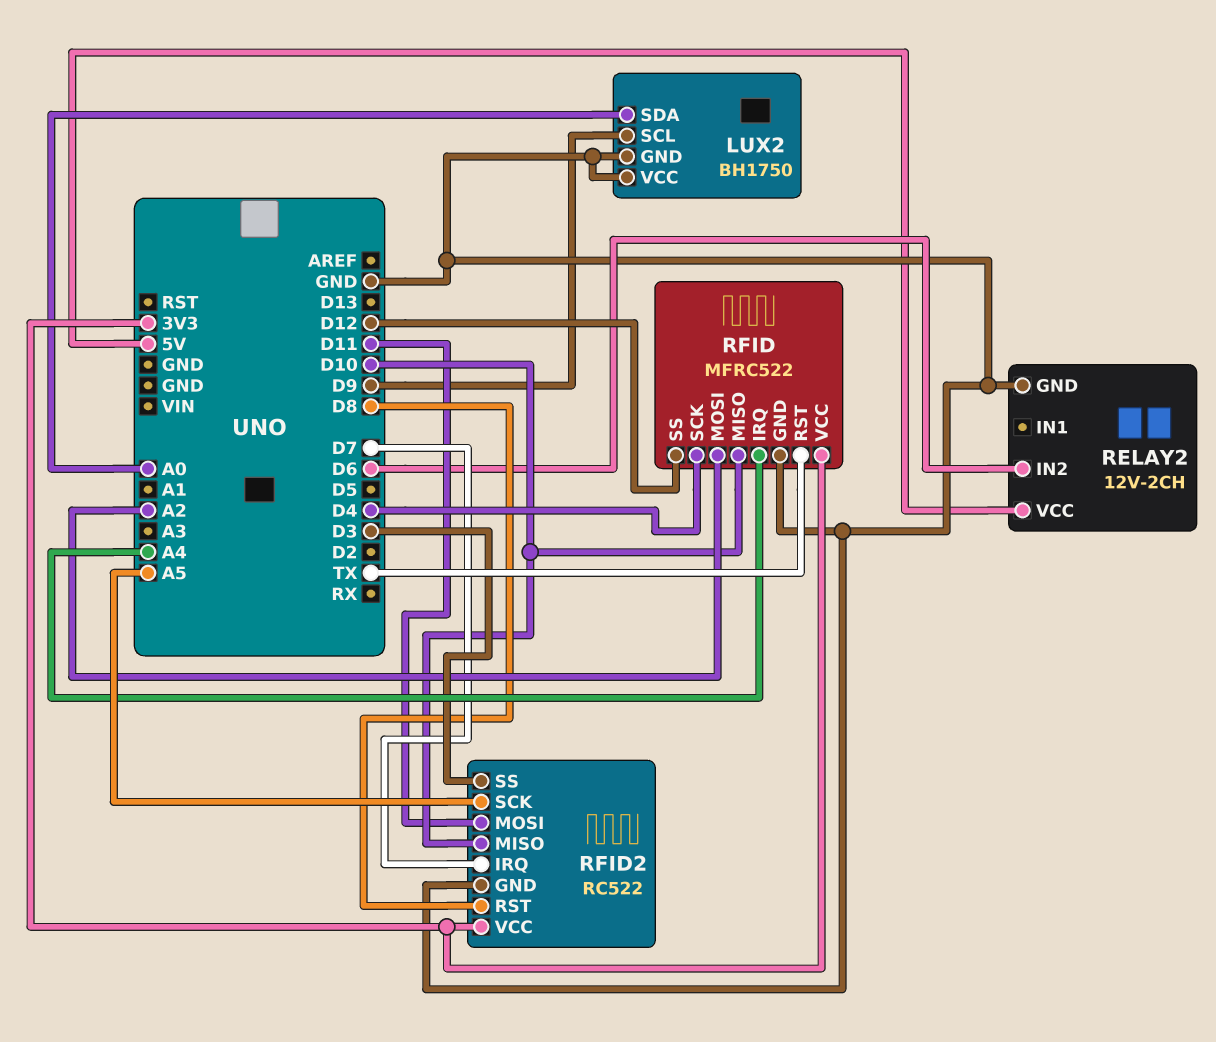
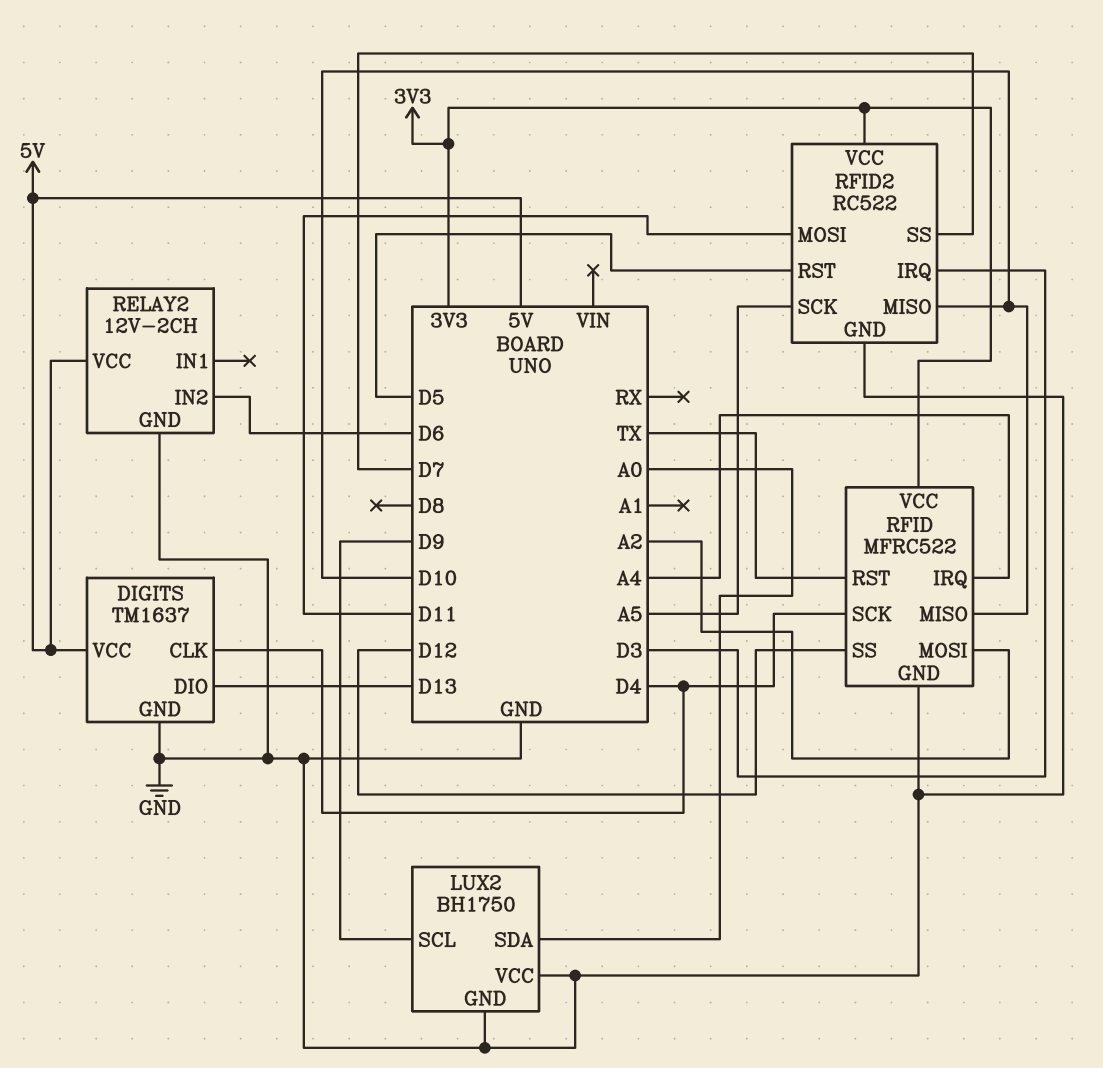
DIGITS: none -> TM1637
DIGITS pin CLK: none -> D4
DIGITS pin DIO: none -> D13
DIGITS pin GND: none -> GND
DIGITS pin VCC: none -> 5V
RFID2 pin IRQ: D7 -> D3
RFID2 pin RST: D8 -> D5
RFID2 pin SS: D3 -> D7

